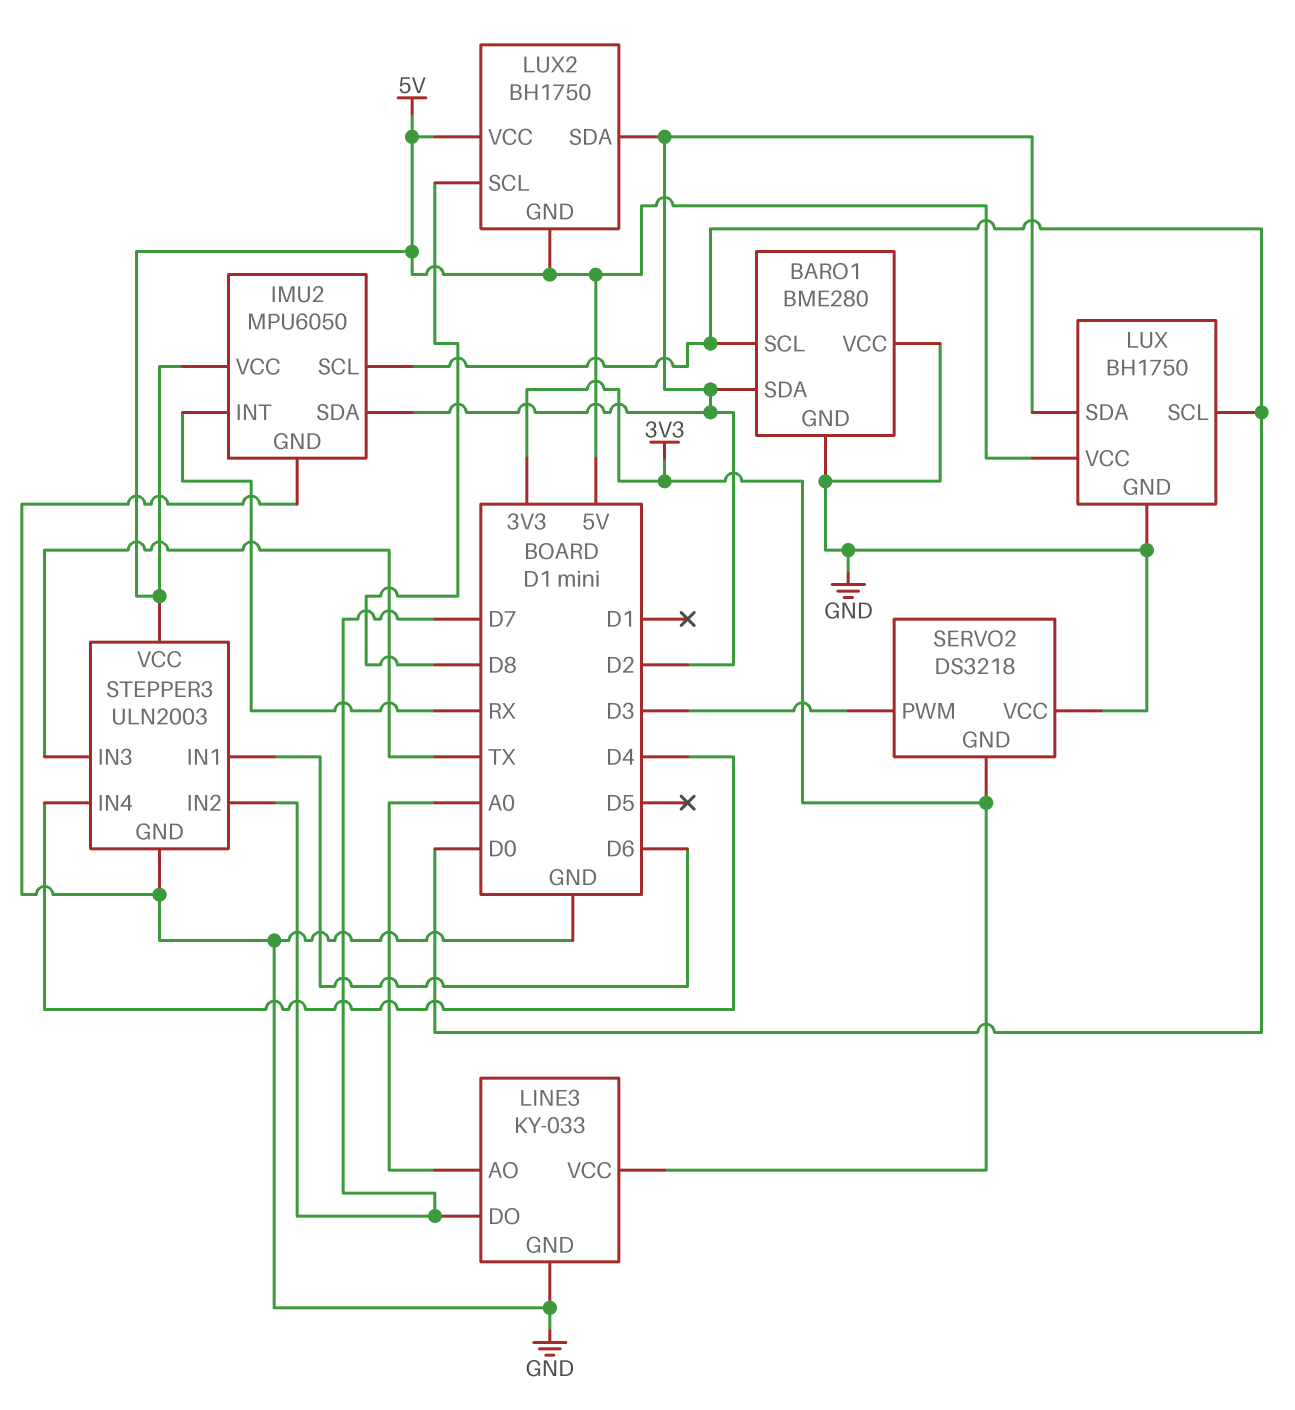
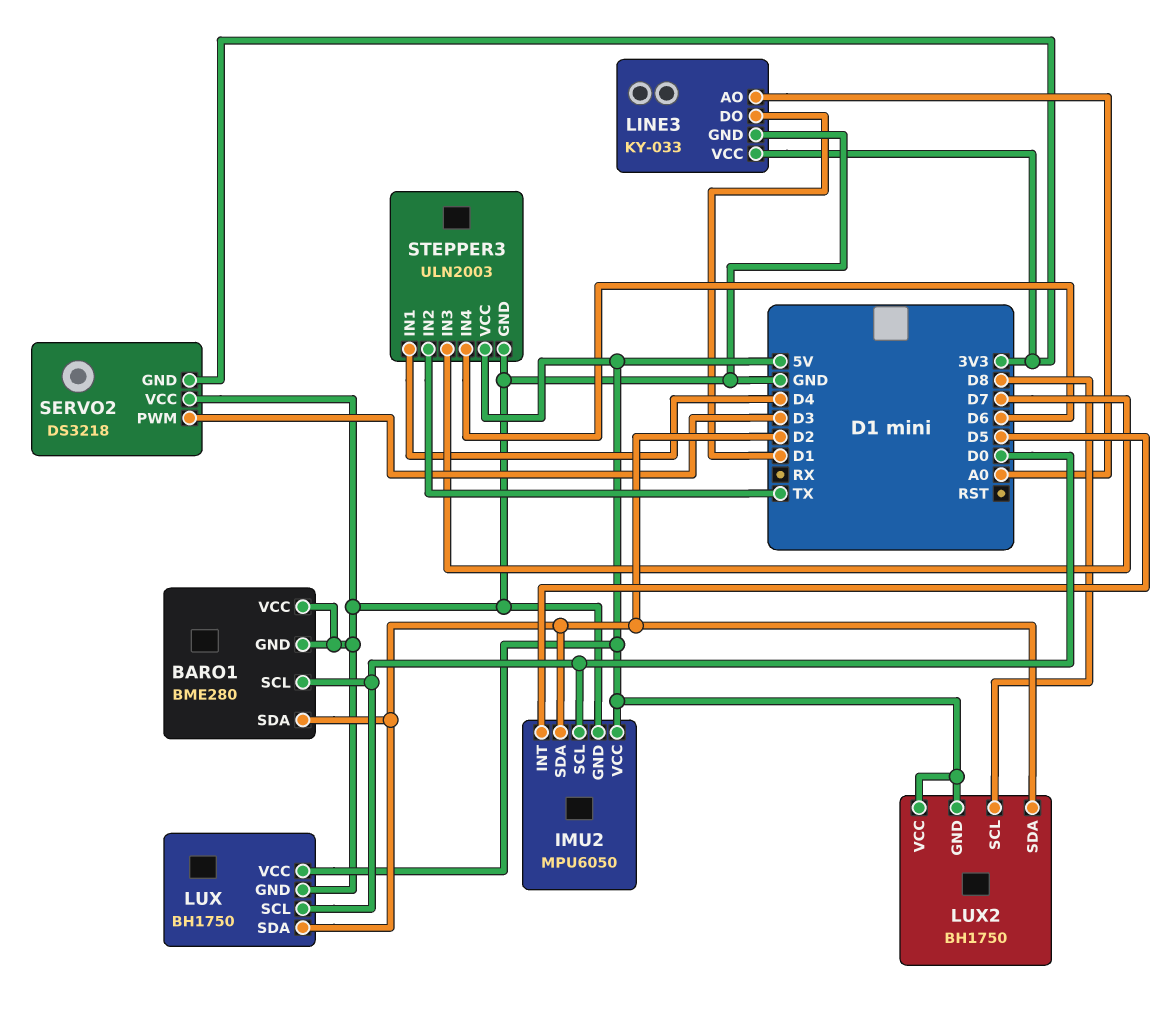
IMU2 pin INT: RX -> D5
LINE3 pin DO: D7 -> D1
STEPPER3 pin IN1: D6 -> D4
STEPPER3 pin IN2: D7 -> TX
STEPPER3 pin IN3: TX -> D7
STEPPER3 pin IN4: D4 -> D6

